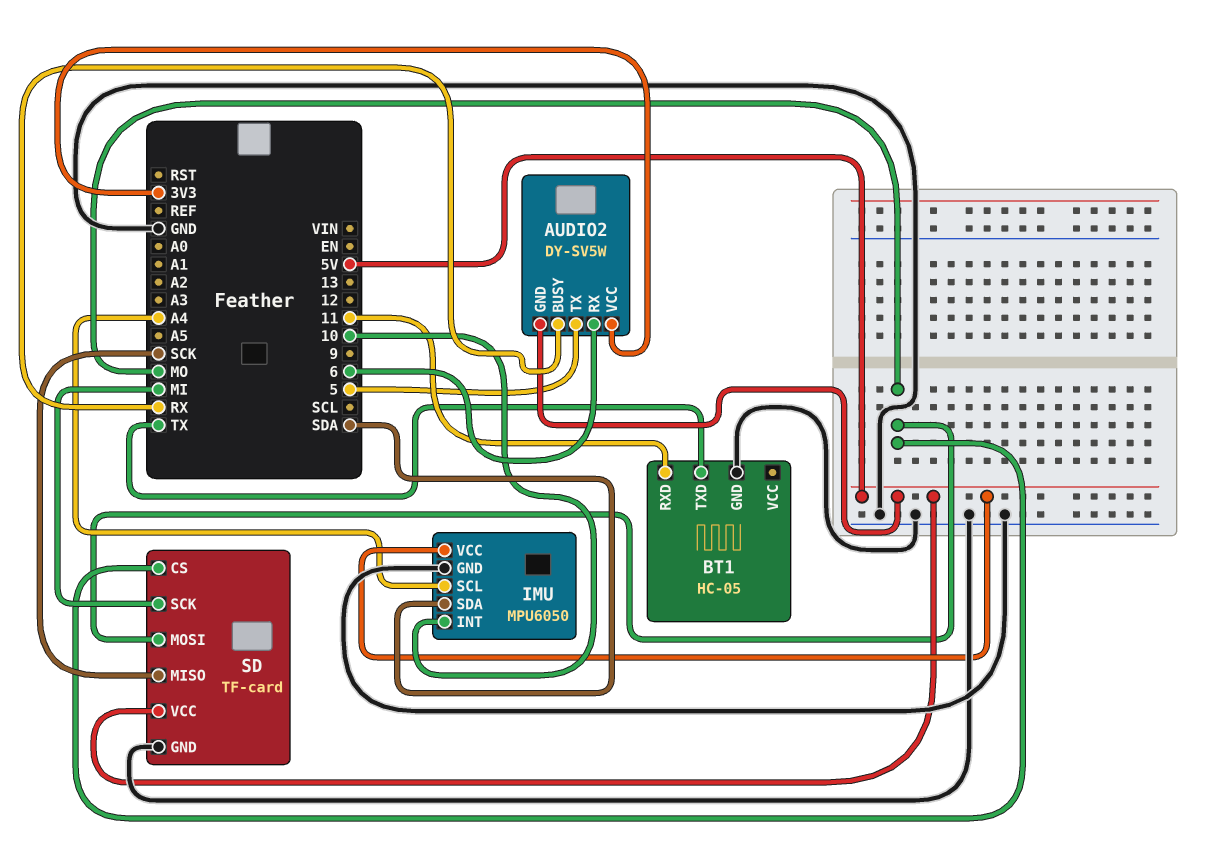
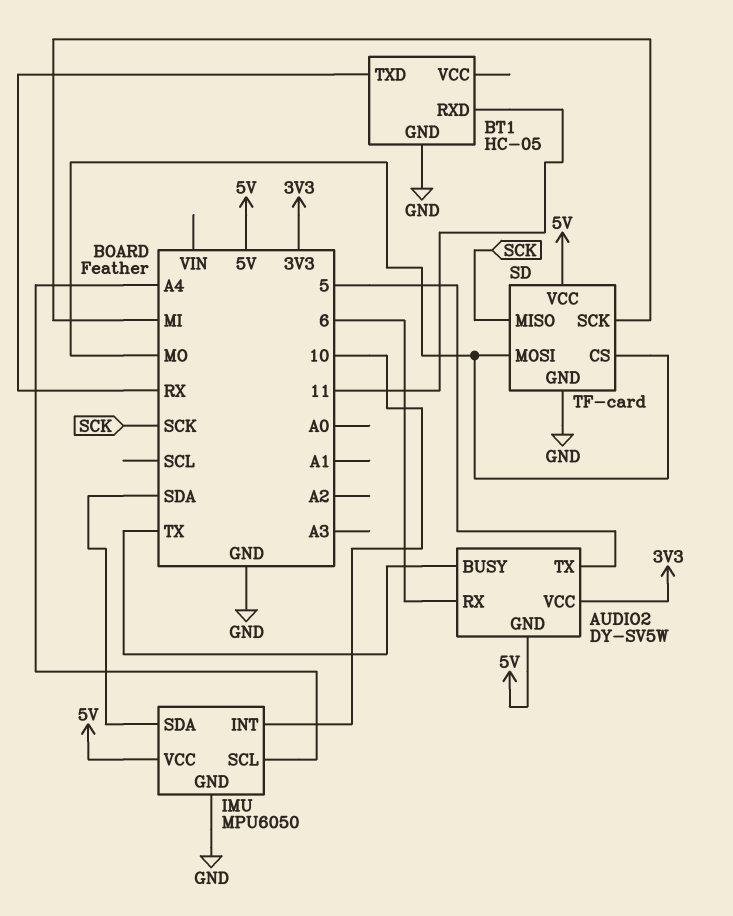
AUDIO2 pin BUSY: RX -> TX
BT1 pin TXD: TX -> RX

